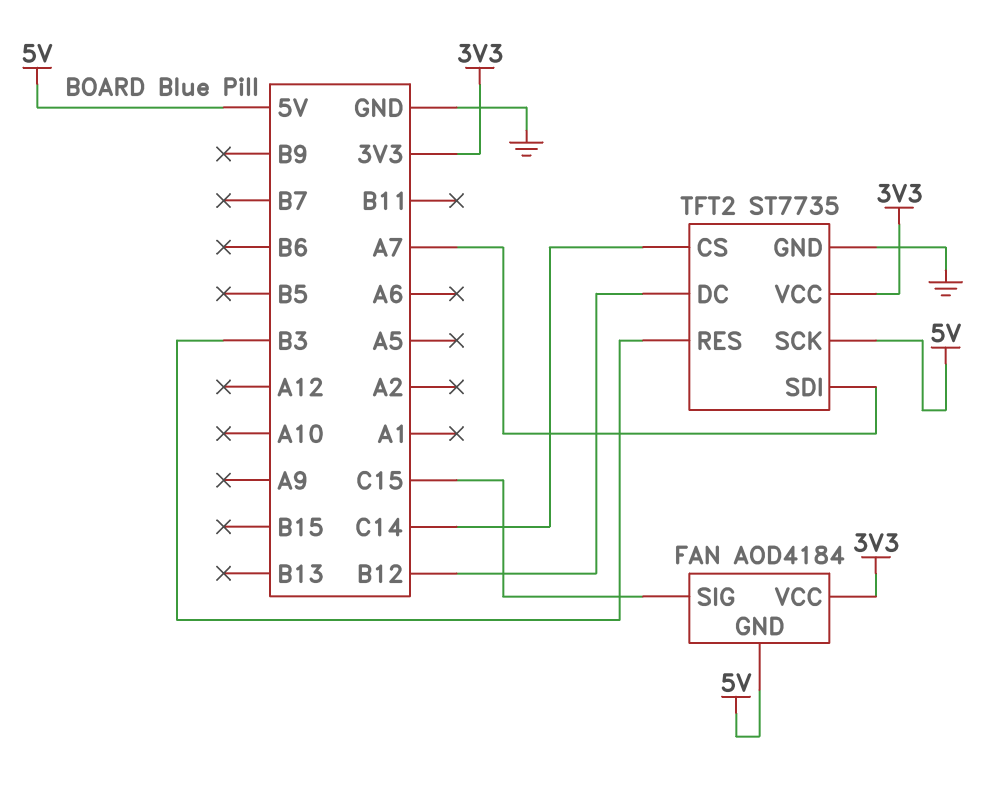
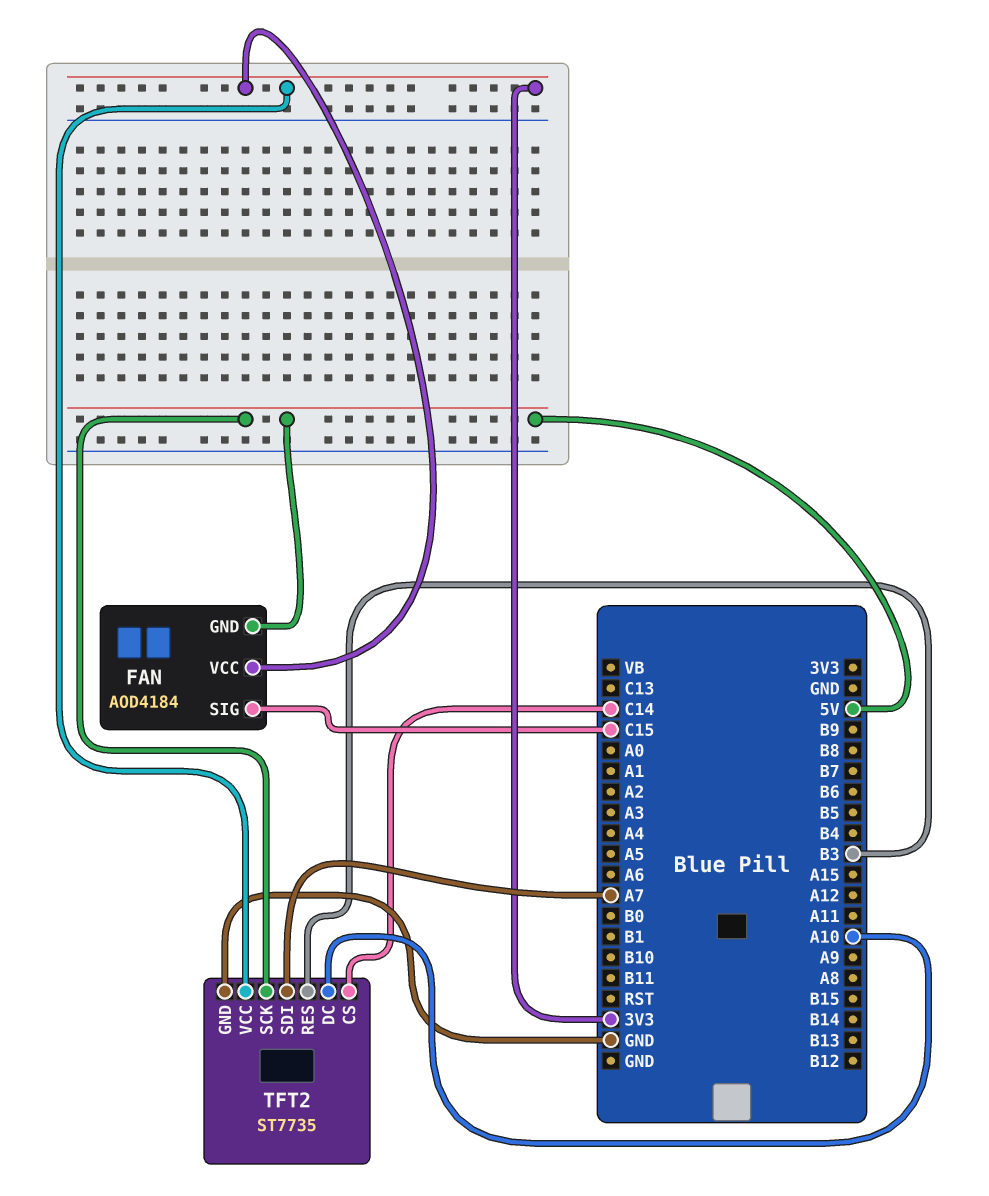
TFT2 pin DC: B12 -> A10

